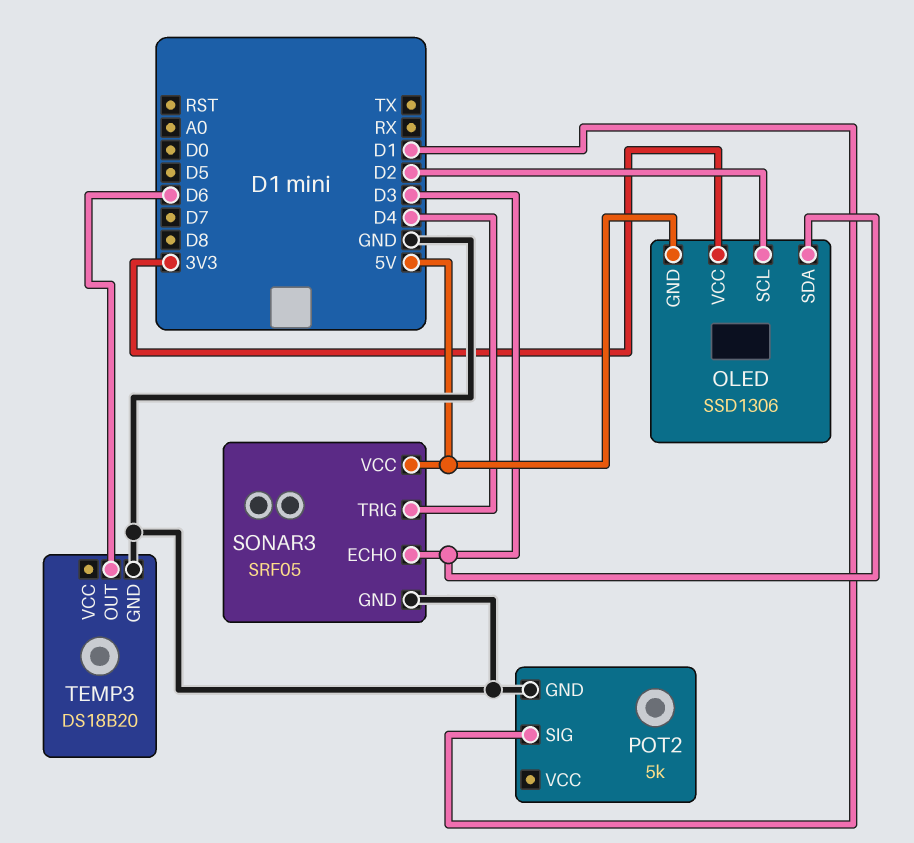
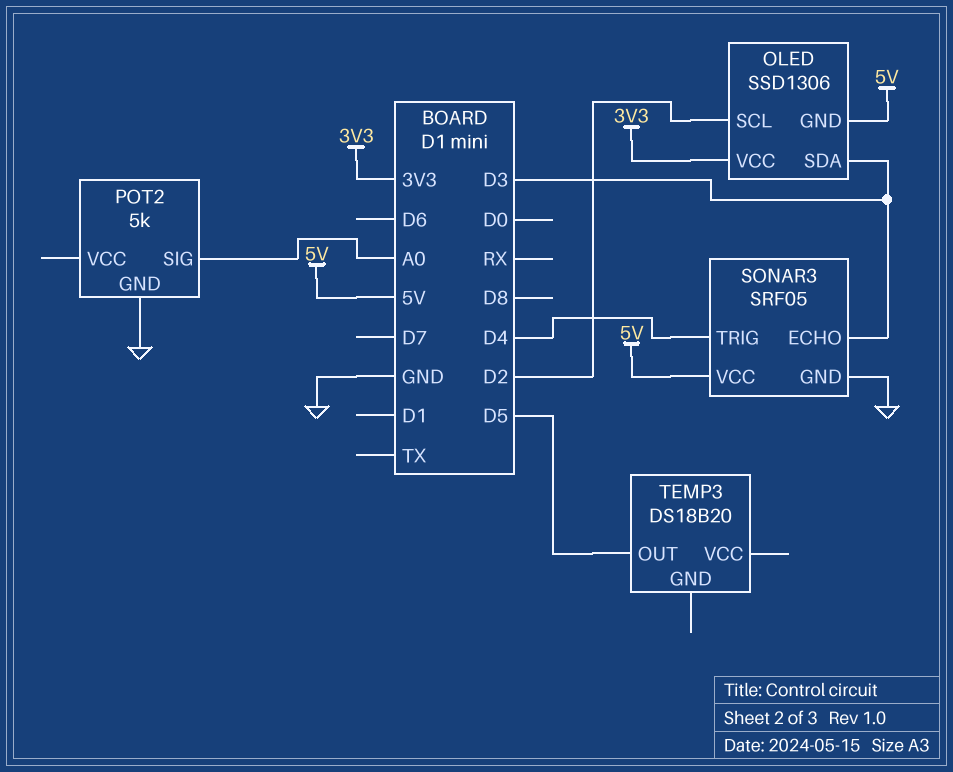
POT2 pin SIG: D1 -> A0
TEMP3 pin GND: GND -> none
TEMP3 pin OUT: D6 -> D5

